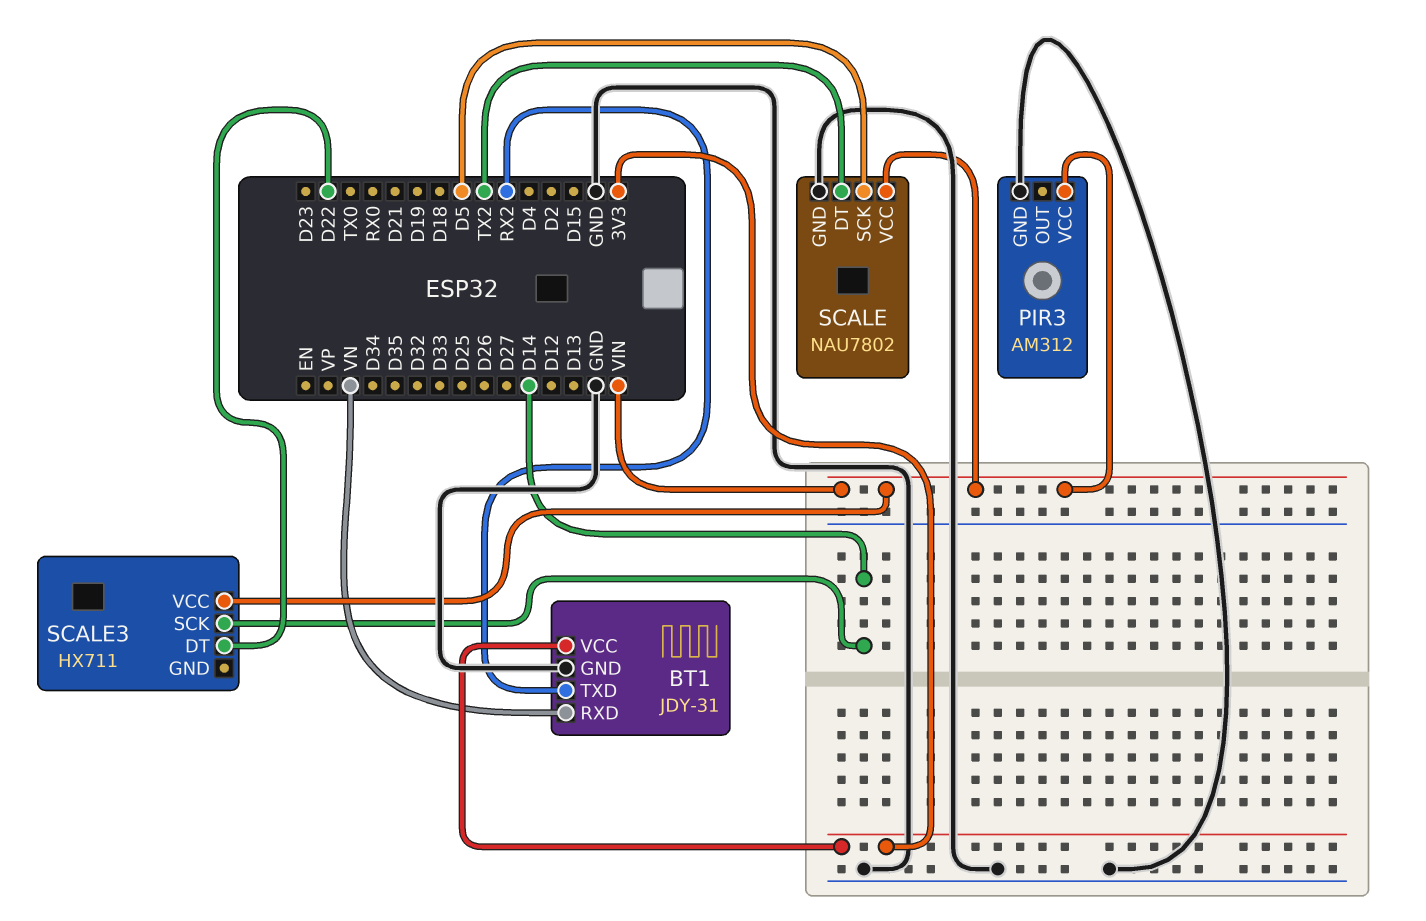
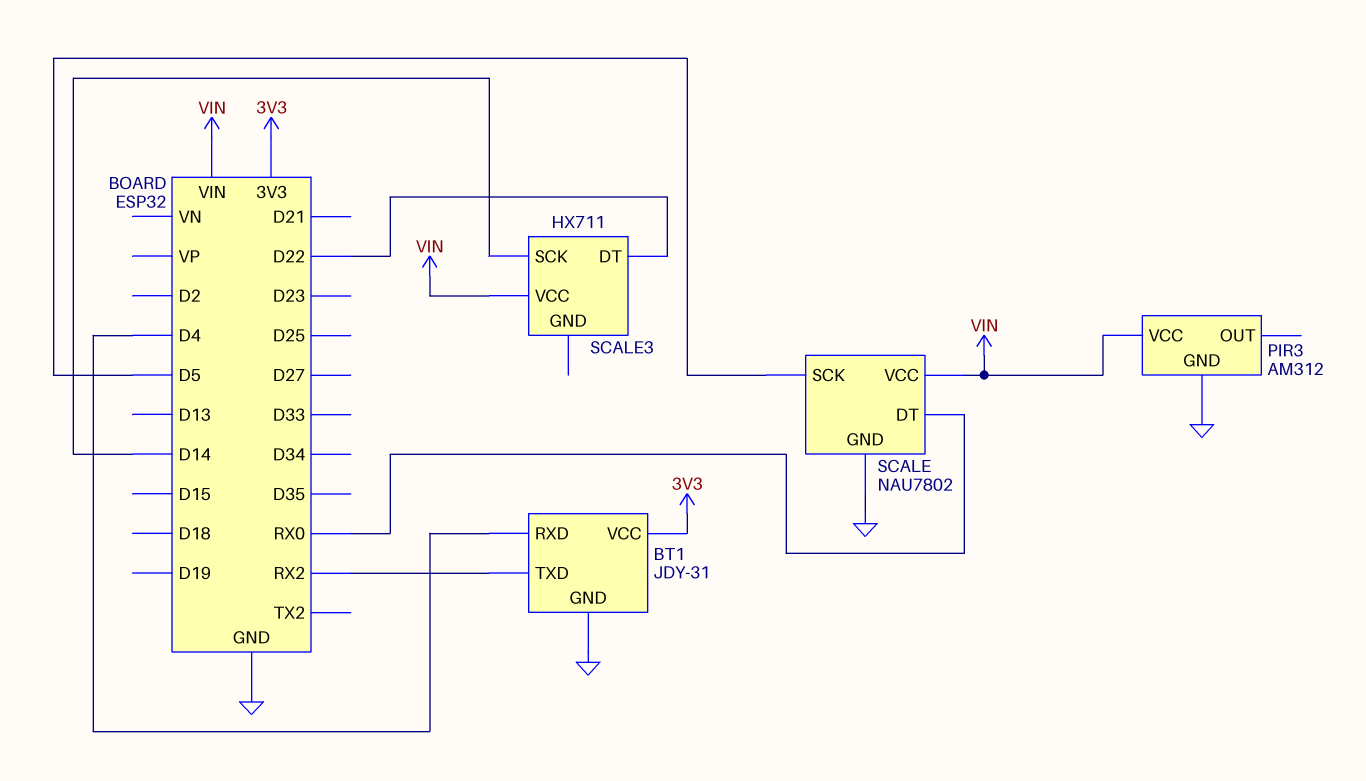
BT1 pin RXD: VN -> D4
SCALE pin DT: TX2 -> RX0

